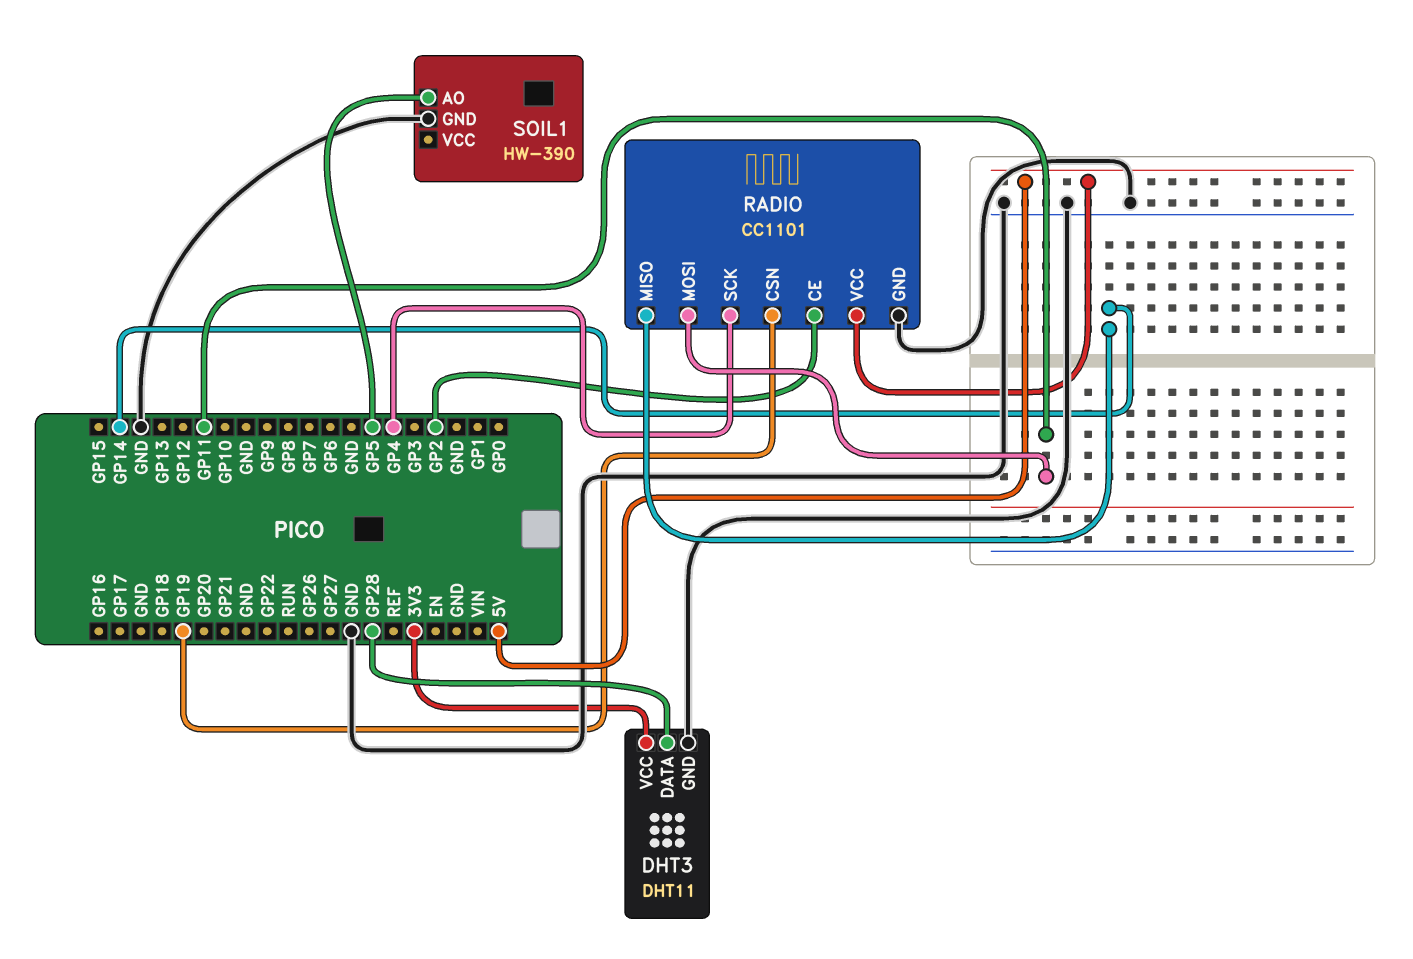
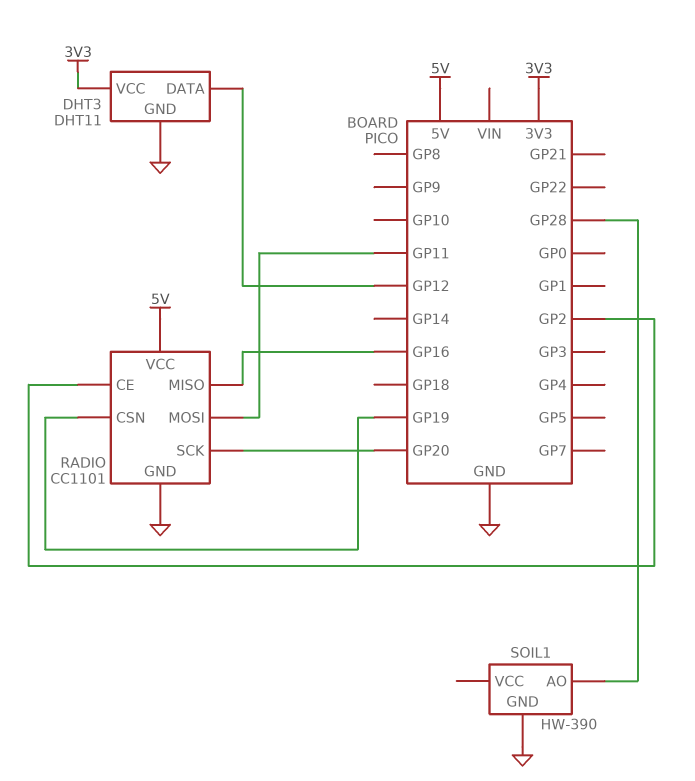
DHT3 pin DATA: GP28 -> GP12
RADIO pin MISO: GP14 -> GP16
RADIO pin SCK: GP4 -> GP20
SOIL1 pin AO: GP5 -> GP28

